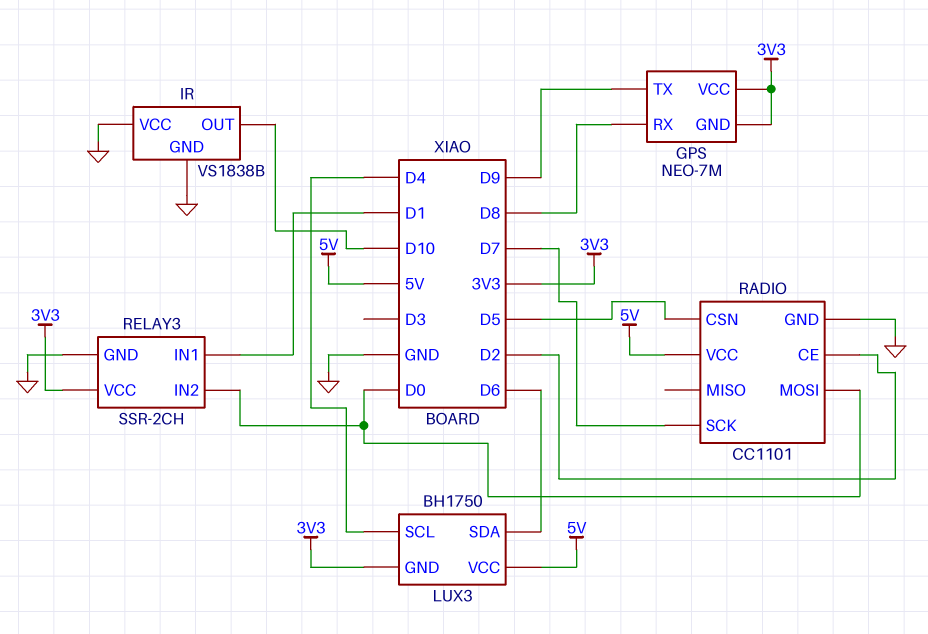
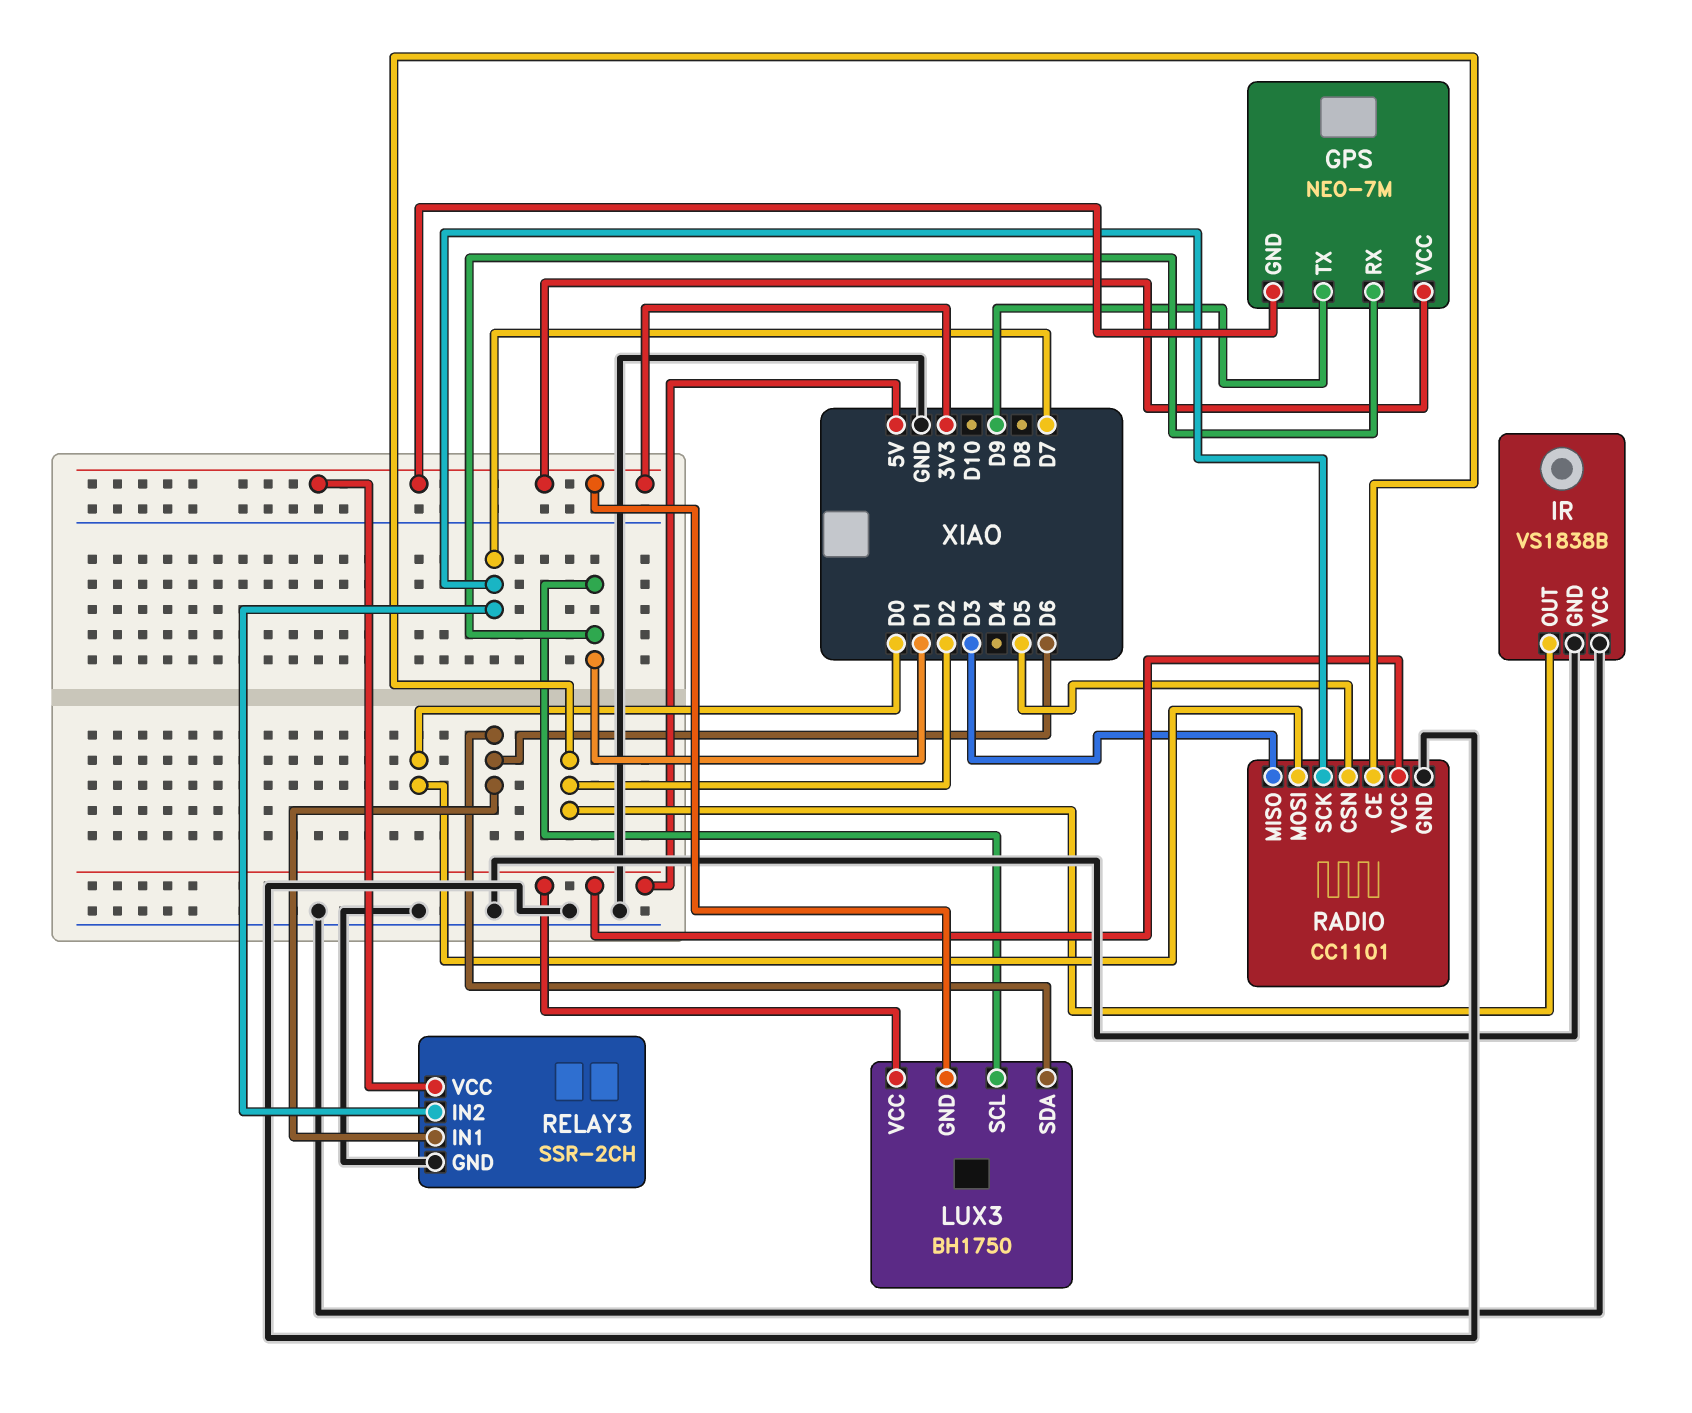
GPS pin RX: D8 -> D1
IR pin OUT: D10 -> D2
LUX3 pin SCL: D4 -> D1
RADIO pin MISO: none -> D3
RELAY3 pin IN1: D1 -> D6
RELAY3 pin IN2: D0 -> D7

